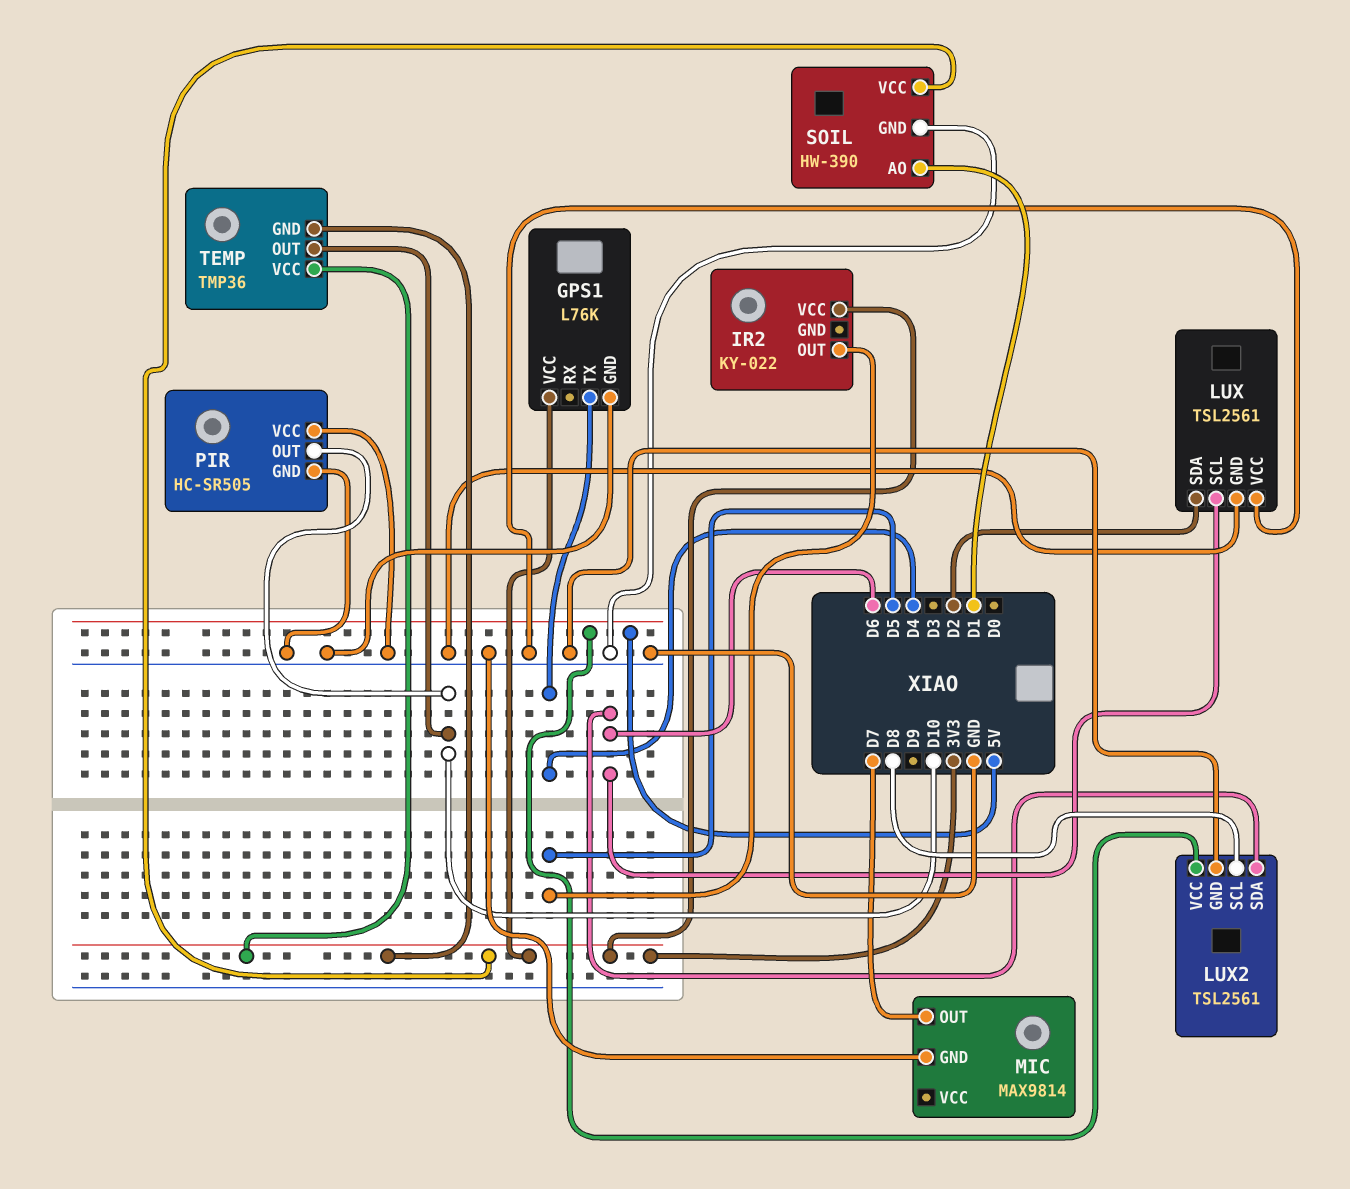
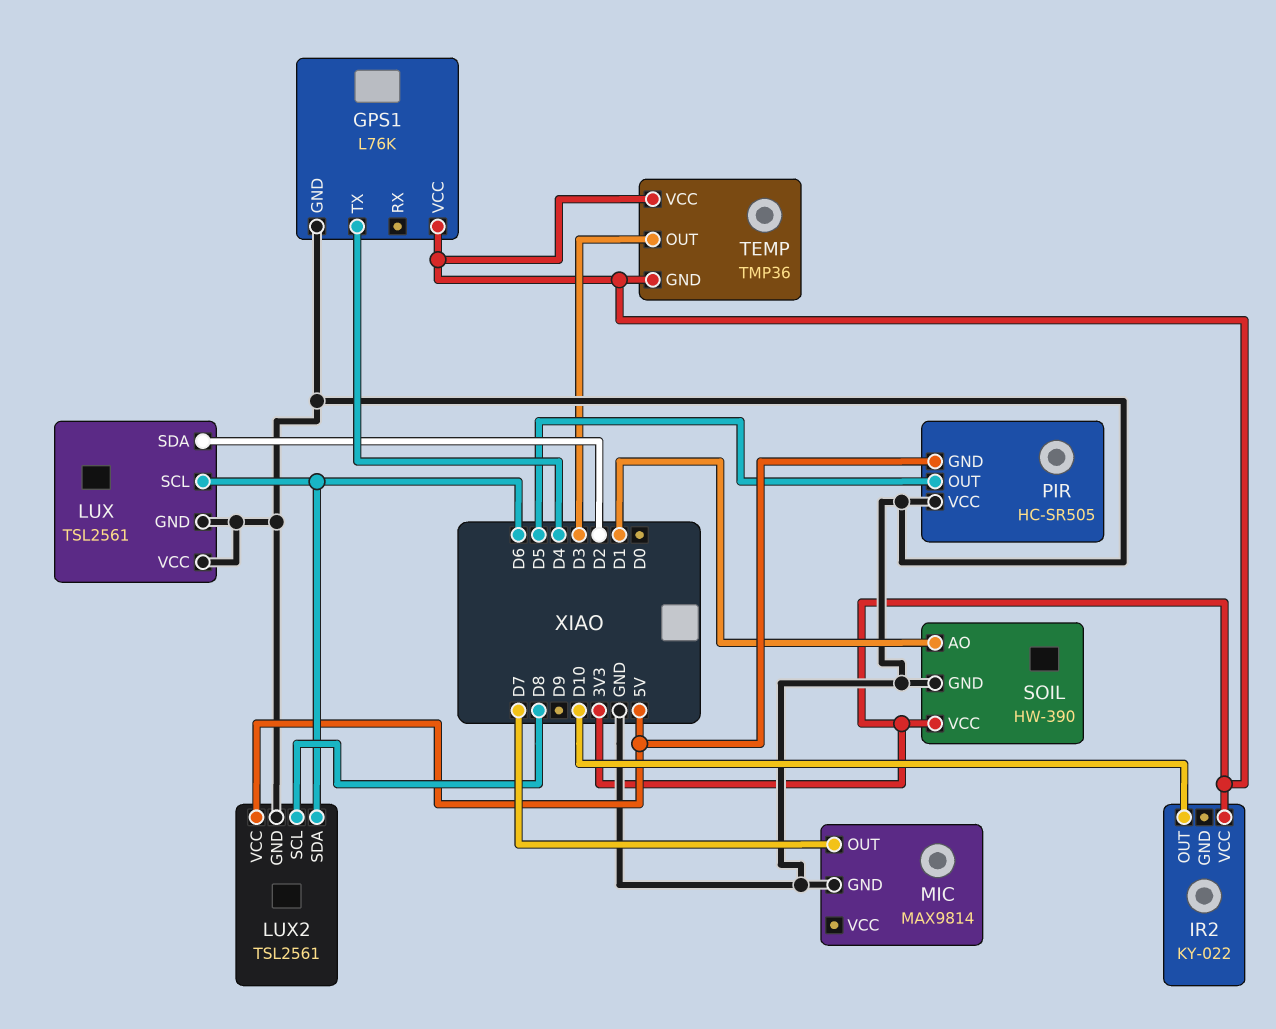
IR2 pin OUT: D5 -> D10
PIR pin GND: GND -> 5V
PIR pin OUT: D10 -> D5
TEMP pin OUT: D10 -> D3

